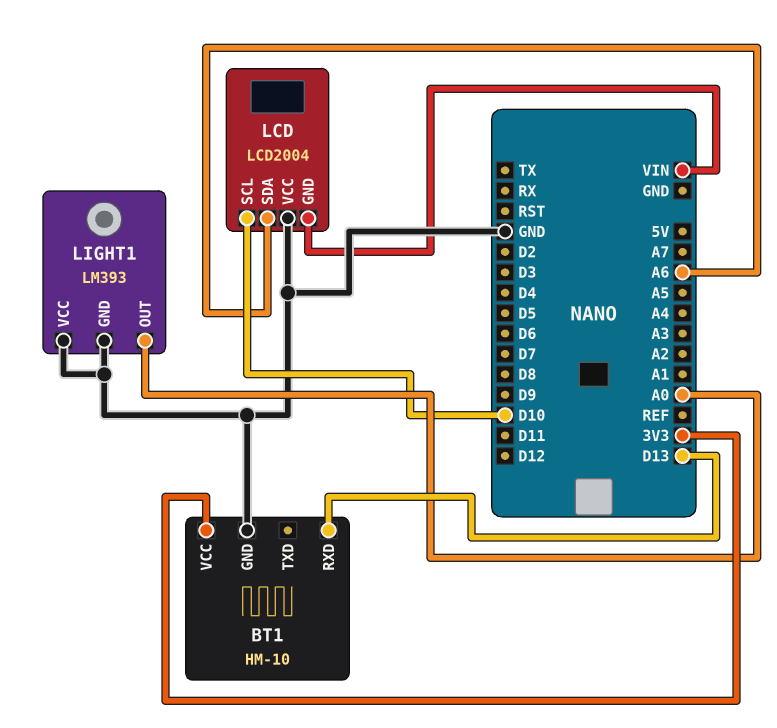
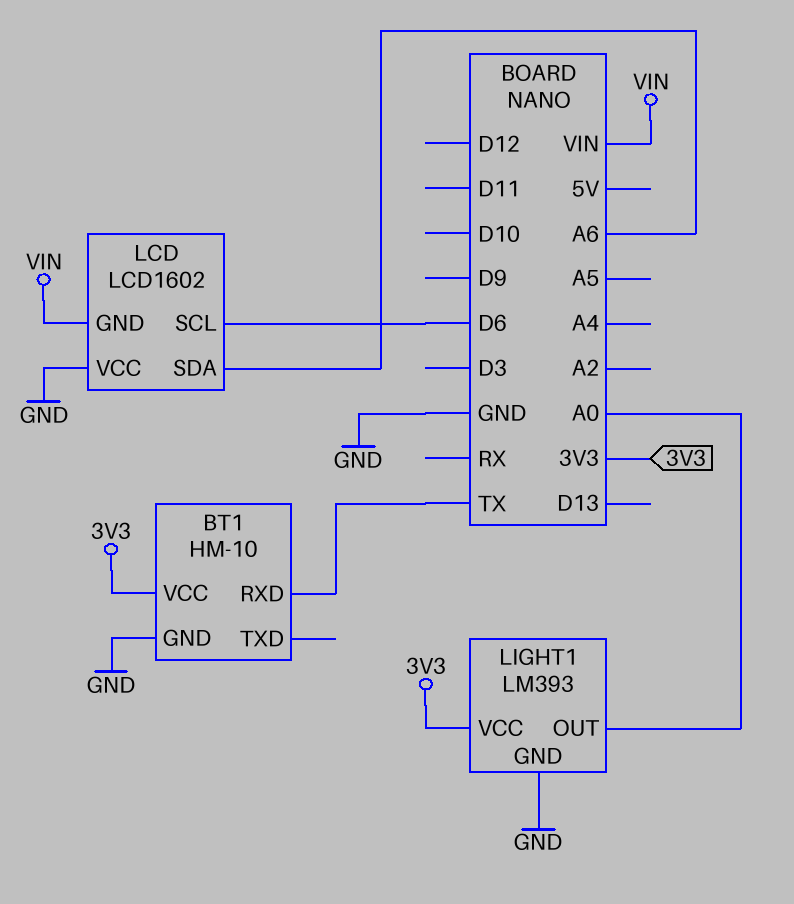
BT1 pin RXD: D13 -> TX
LCD: LCD2004 -> LCD1602
LCD pin SCL: D10 -> D6
LIGHT1 pin VCC: GND -> 3V3

